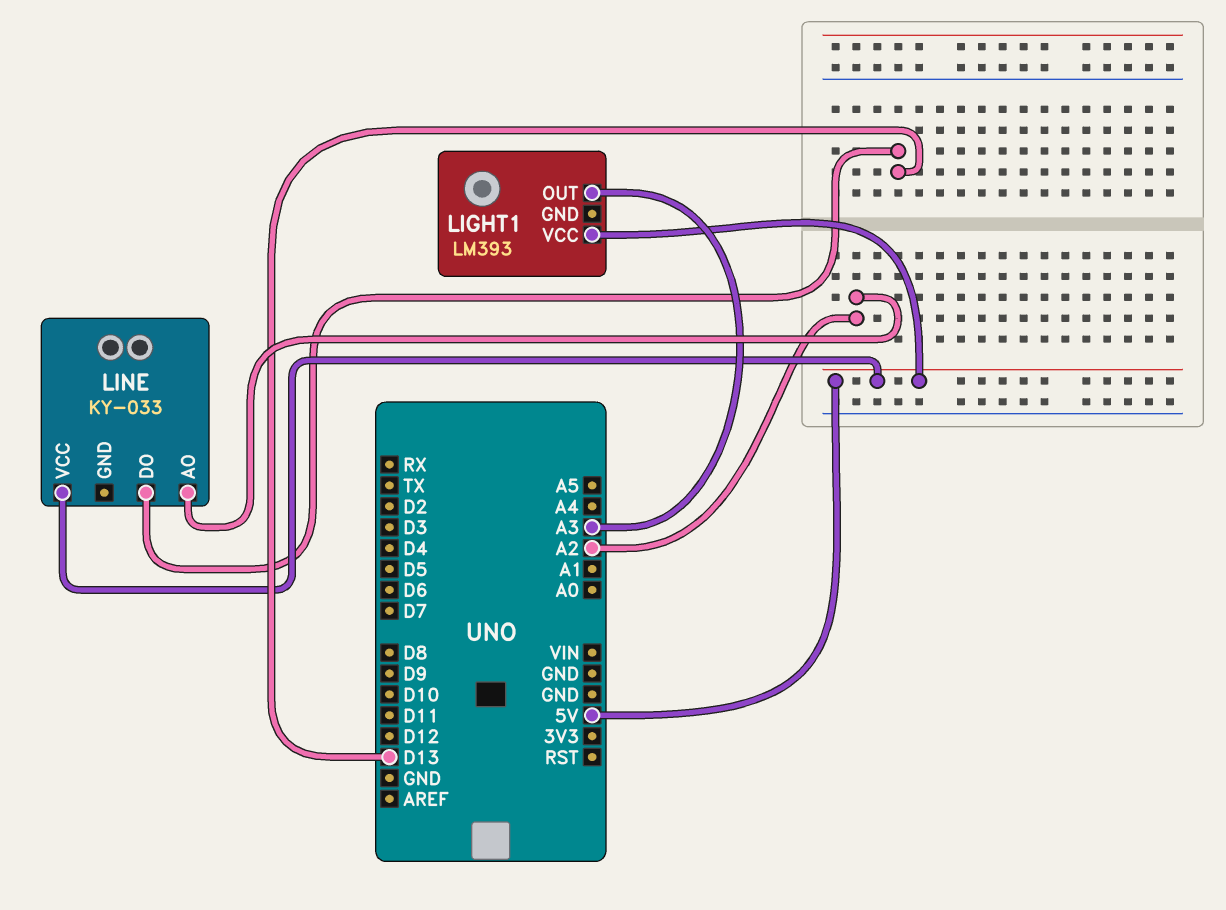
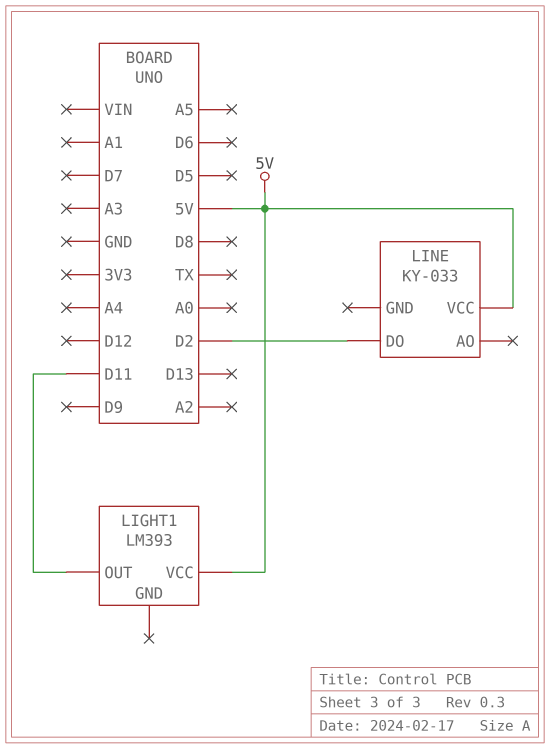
LIGHT1 pin OUT: A3 -> D11
LINE pin AO: A2 -> none
LINE pin DO: D13 -> D2

